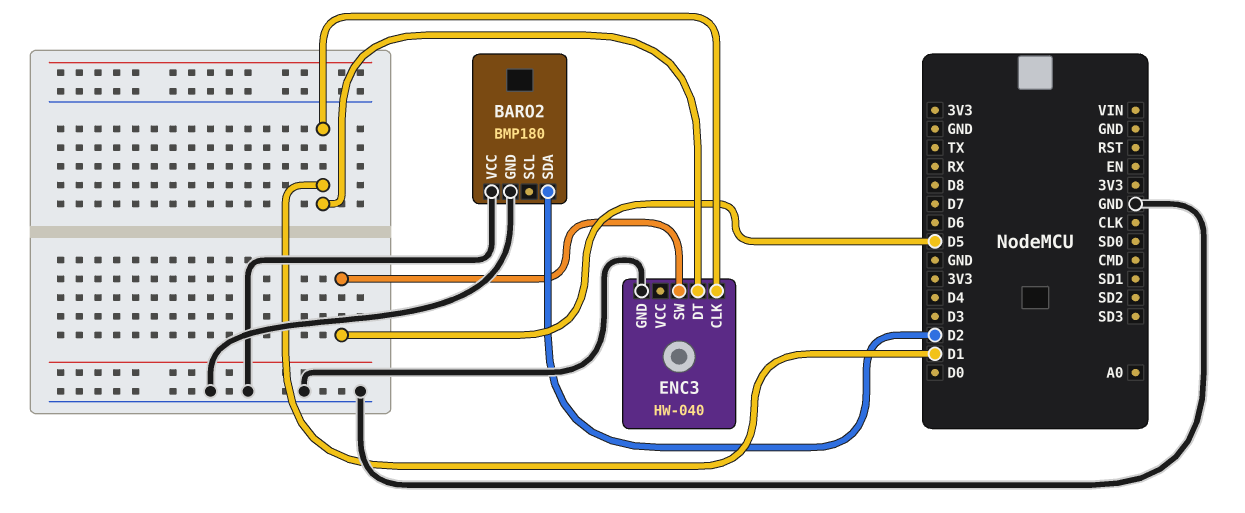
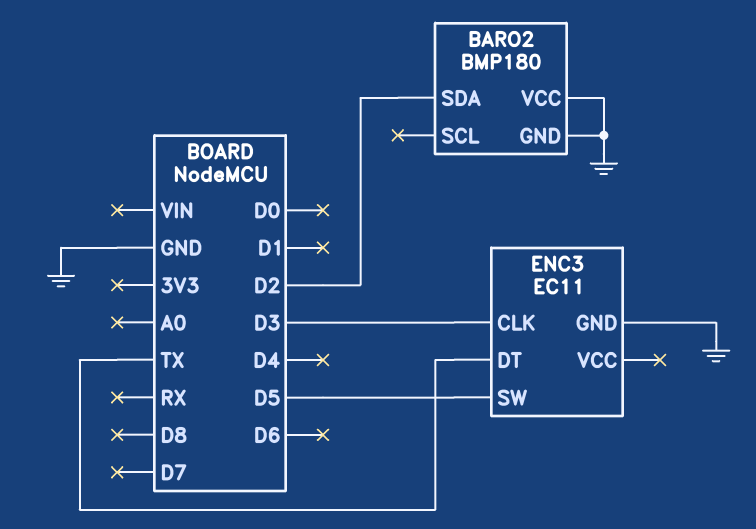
ENC3: HW-040 -> EC11
ENC3 pin CLK: D1 -> D3
ENC3 pin DT: D1 -> TX

